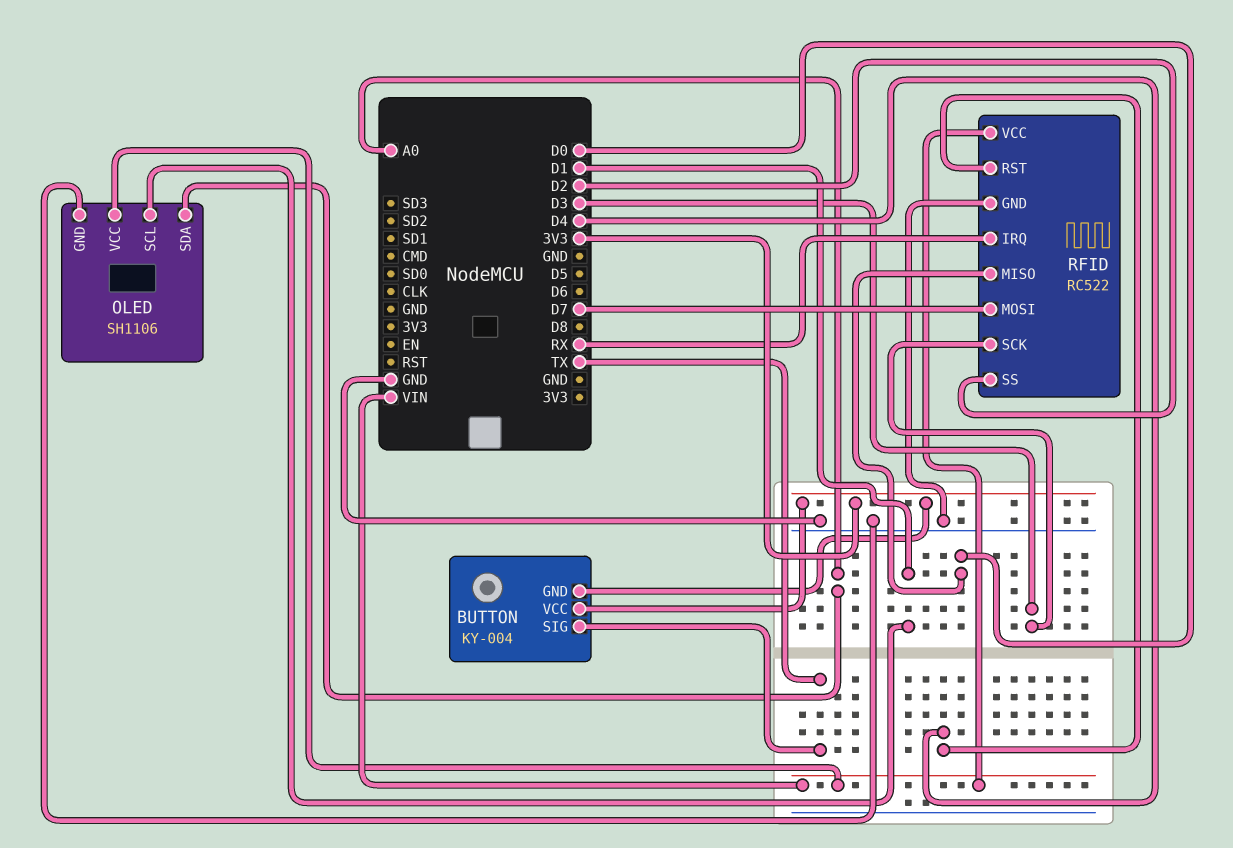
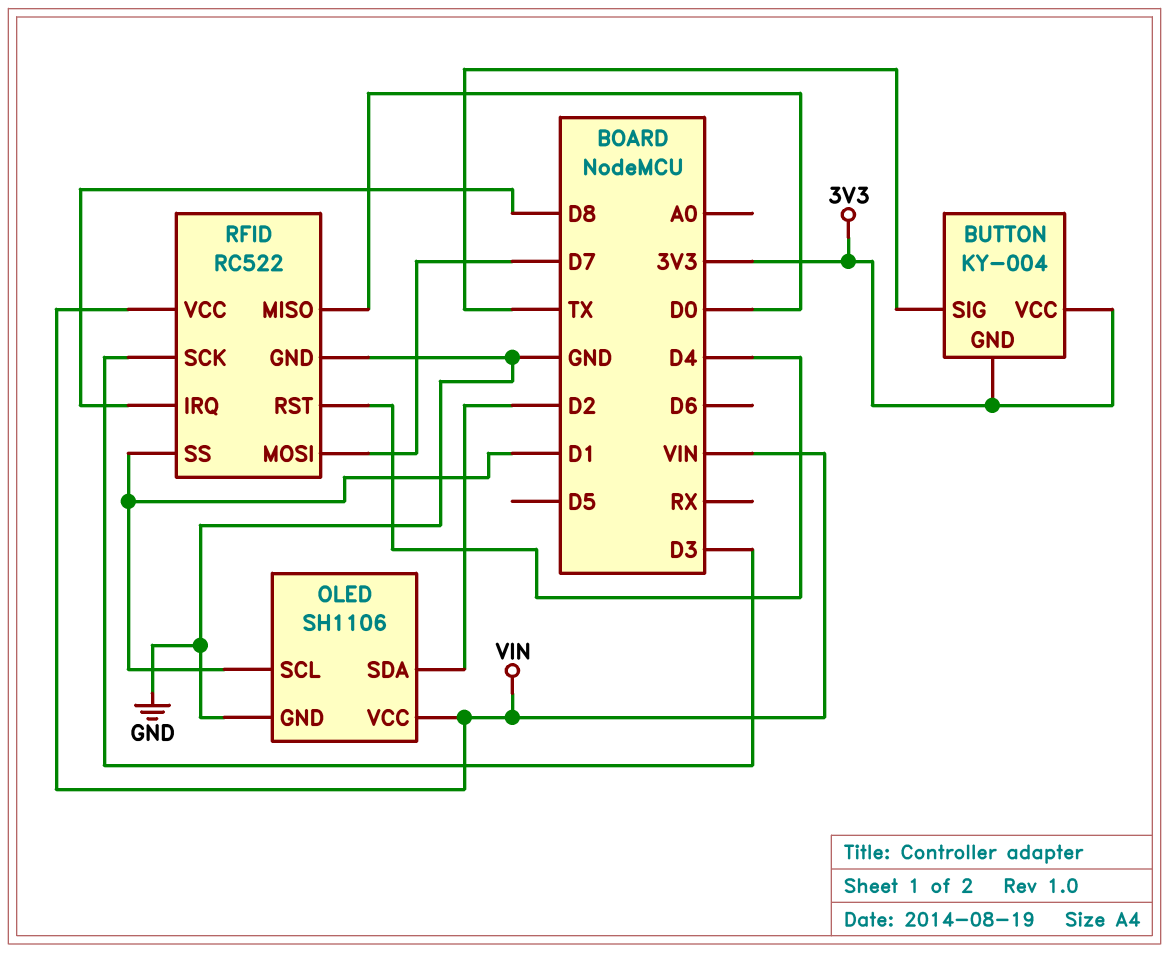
OLED pin SDA: A0 -> D2
RFID pin IRQ: RX -> D8
RFID pin SS: D2 -> D1

